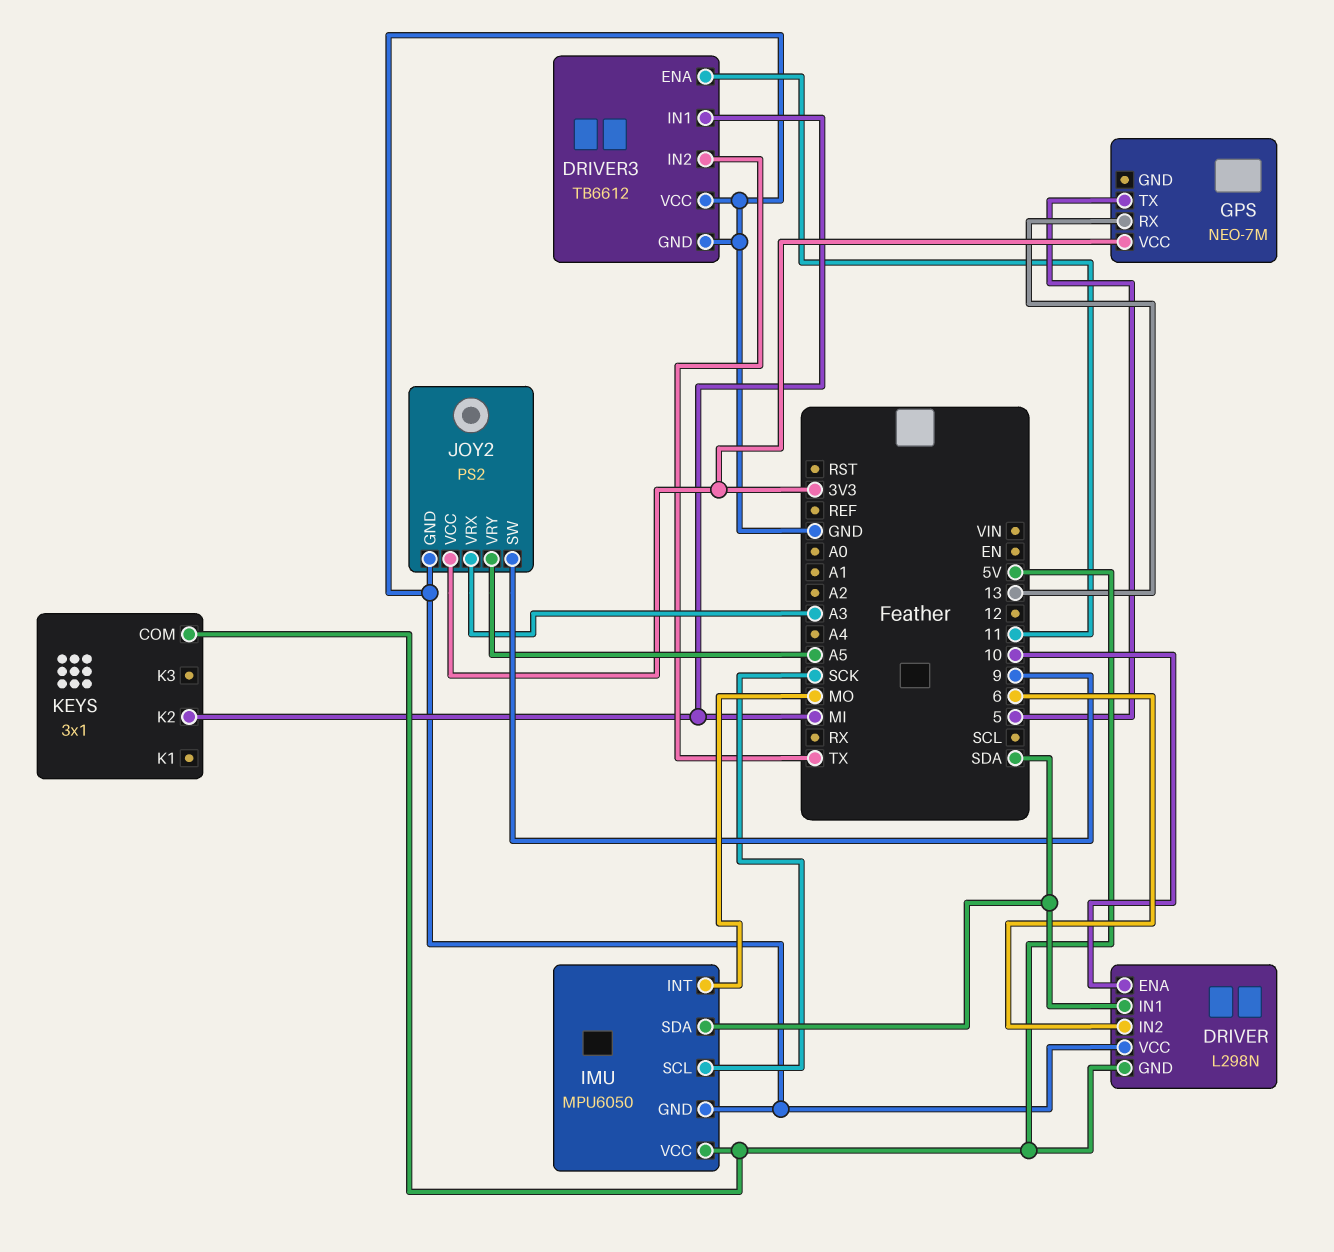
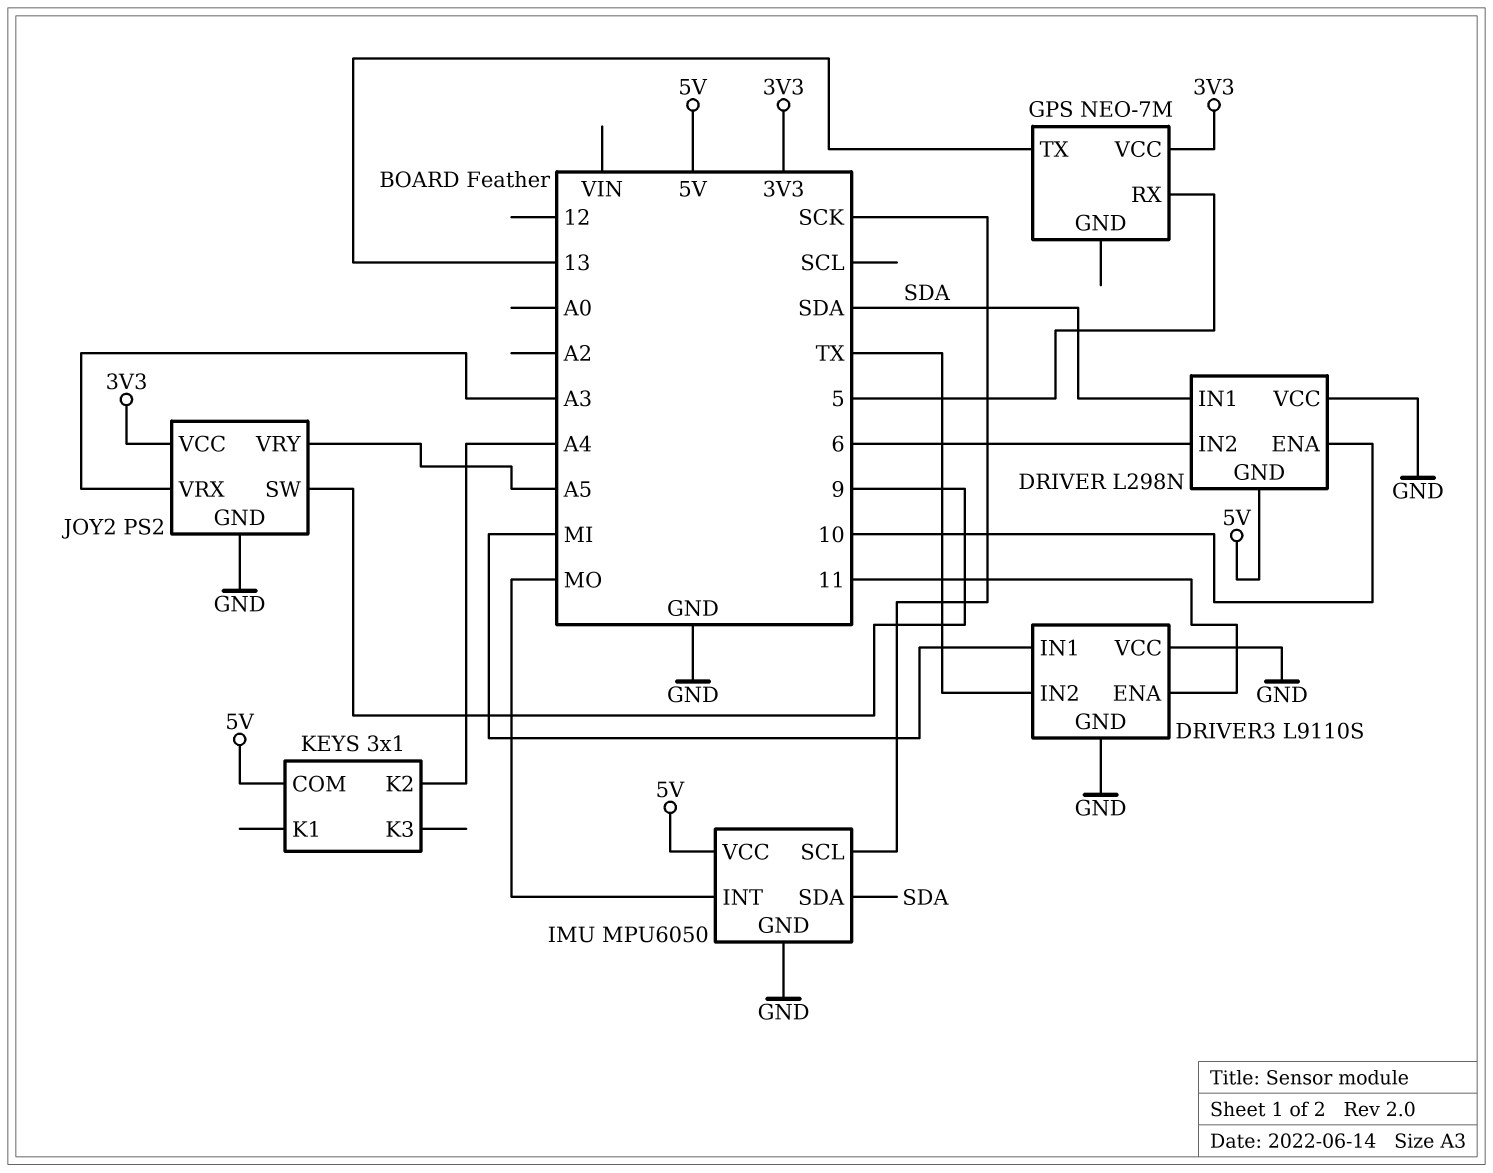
DRIVER3: TB6612 -> L9110S
GPS pin RX: 13 -> 5
GPS pin TX: 5 -> 13
KEYS pin K2: MI -> A4

